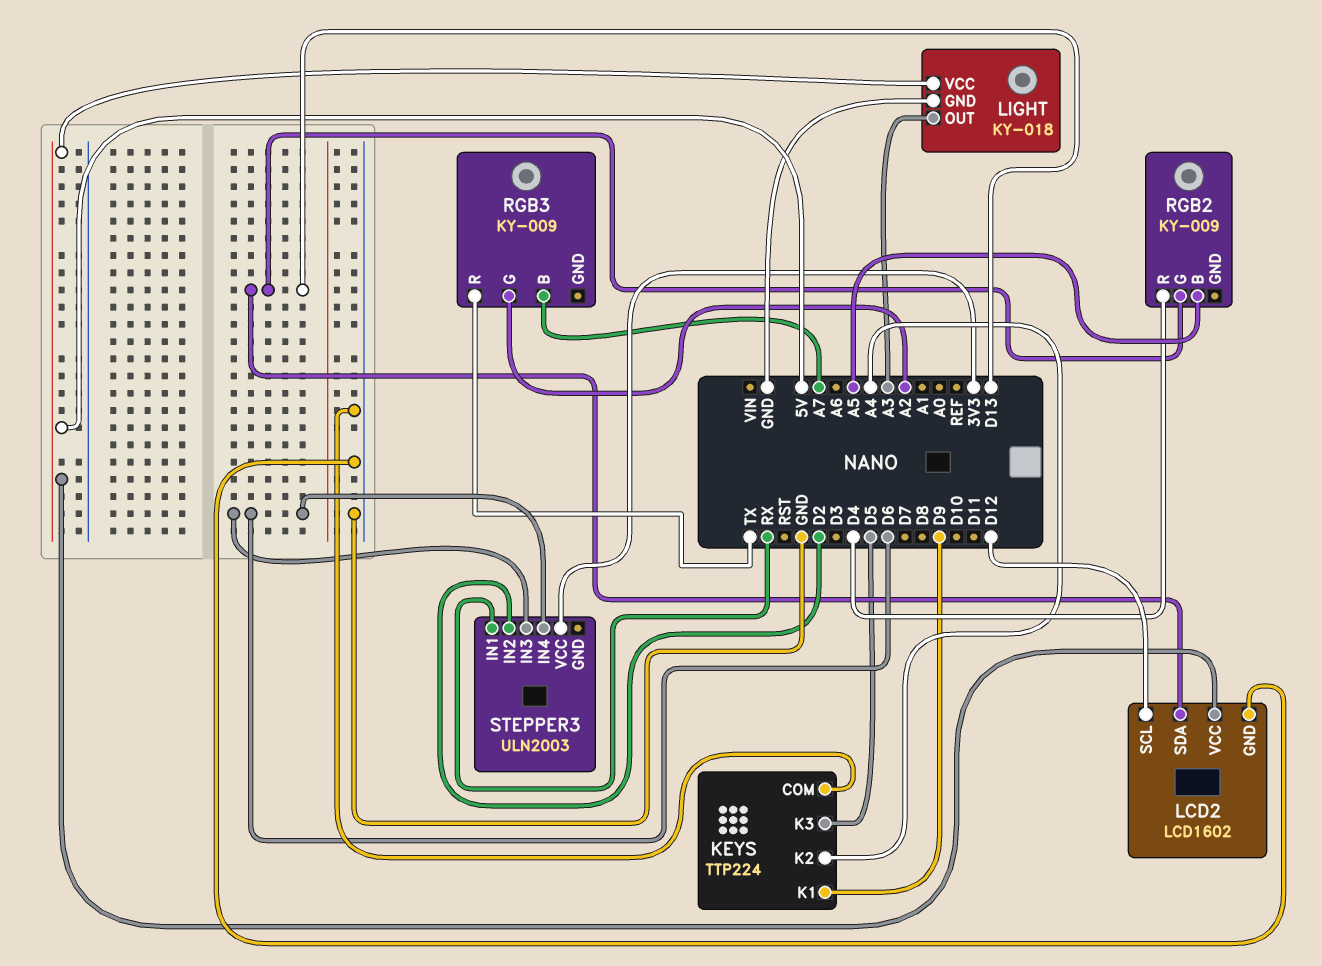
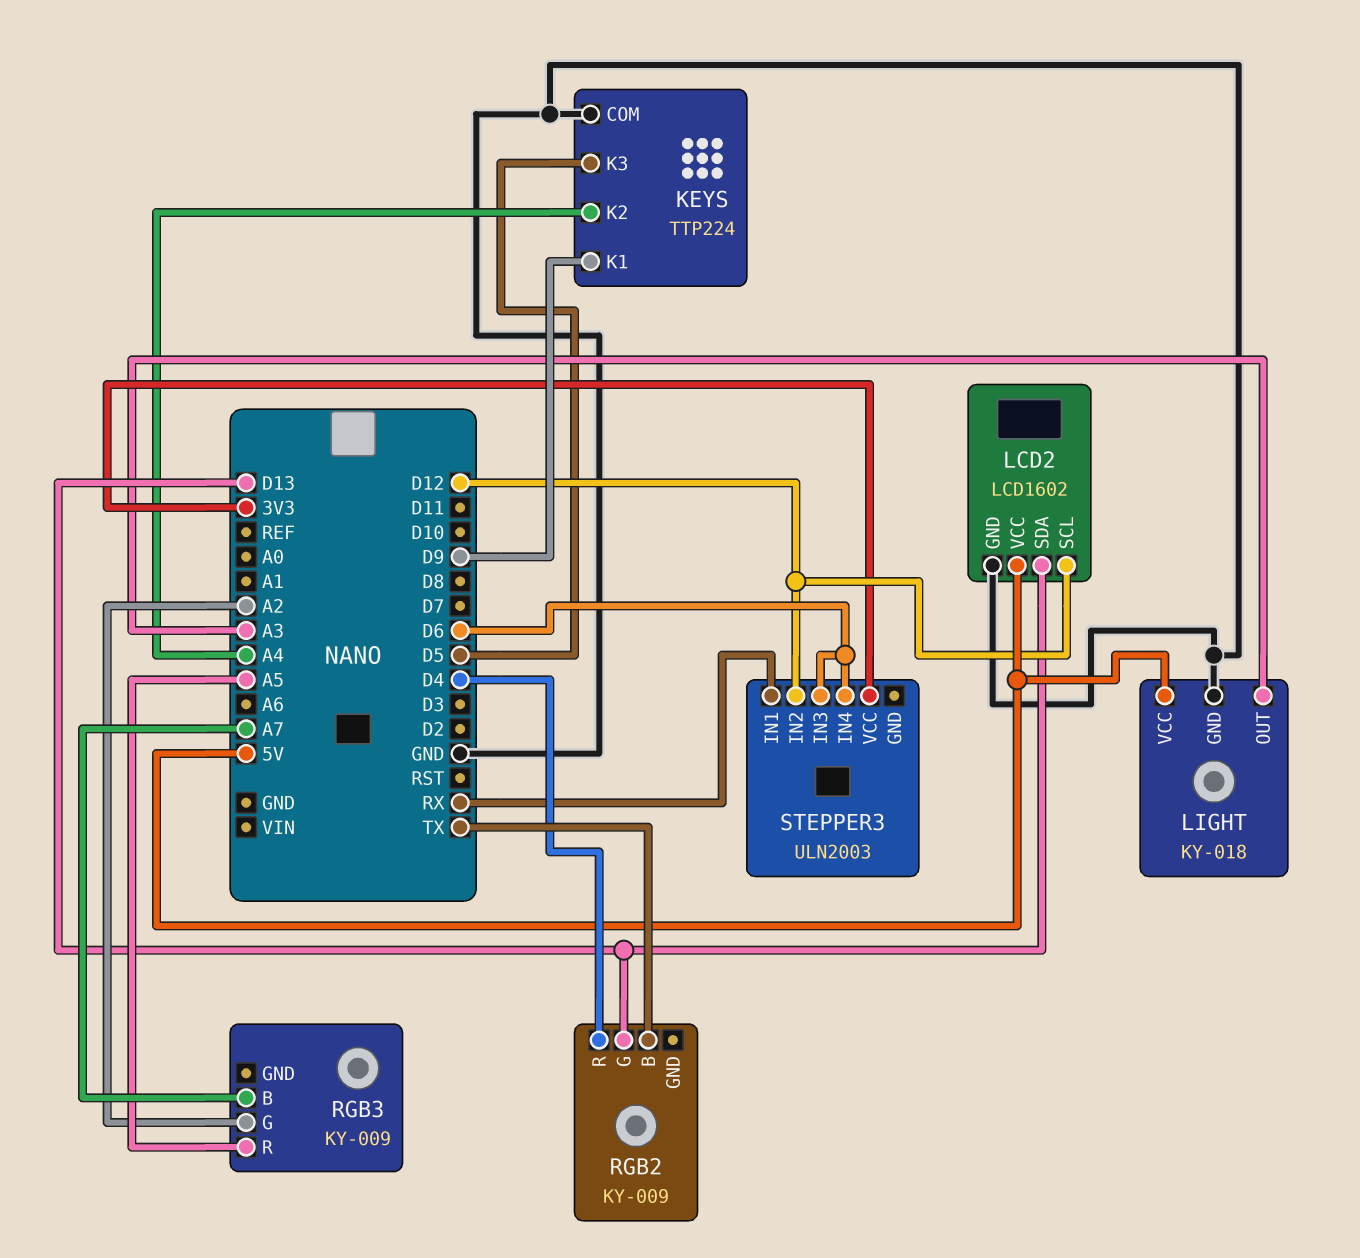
RGB2 pin B: A5 -> TX
RGB3 pin R: TX -> A5
STEPPER3 pin IN2: D2 -> D12

